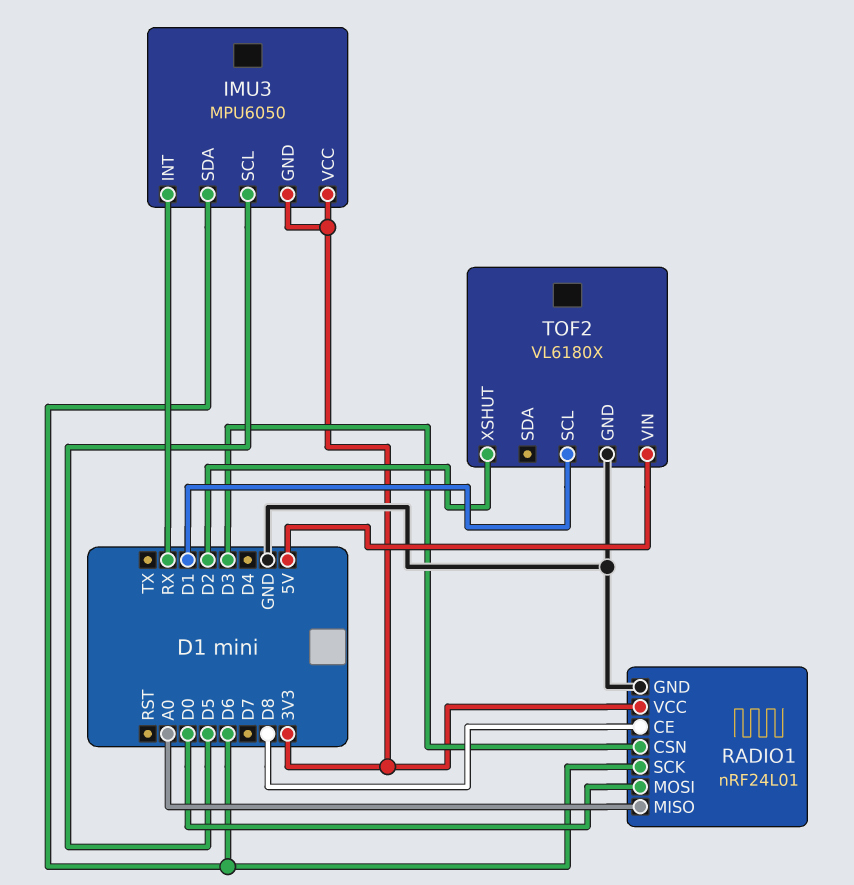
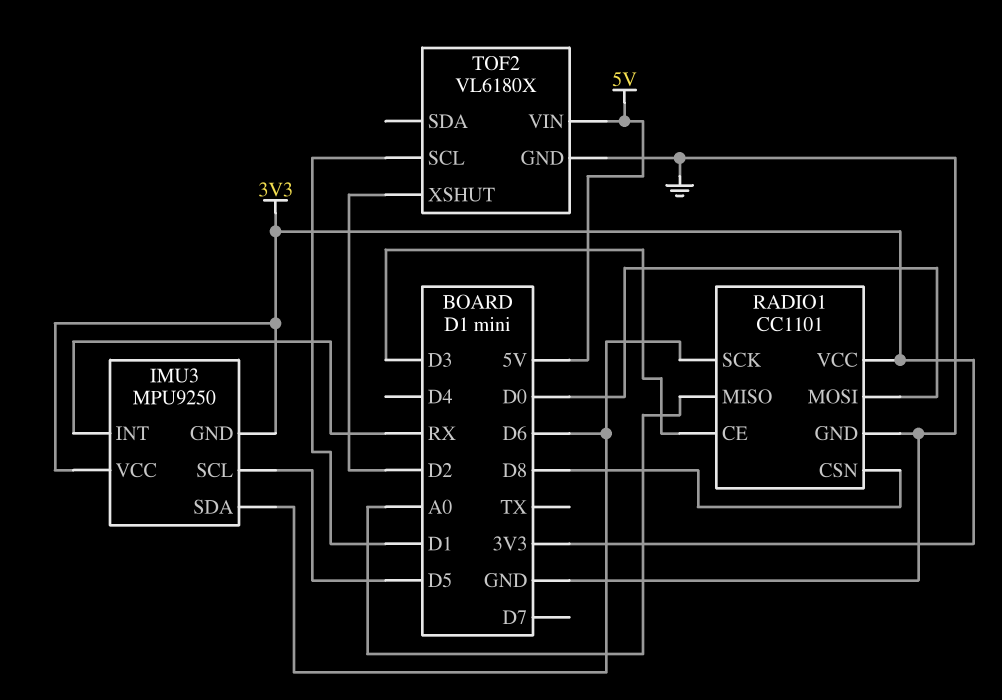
IMU3: MPU6050 -> MPU9250
RADIO1: nRF24L01 -> CC1101
RADIO1 pin CE: D8 -> D3
RADIO1 pin CSN: D3 -> D8

